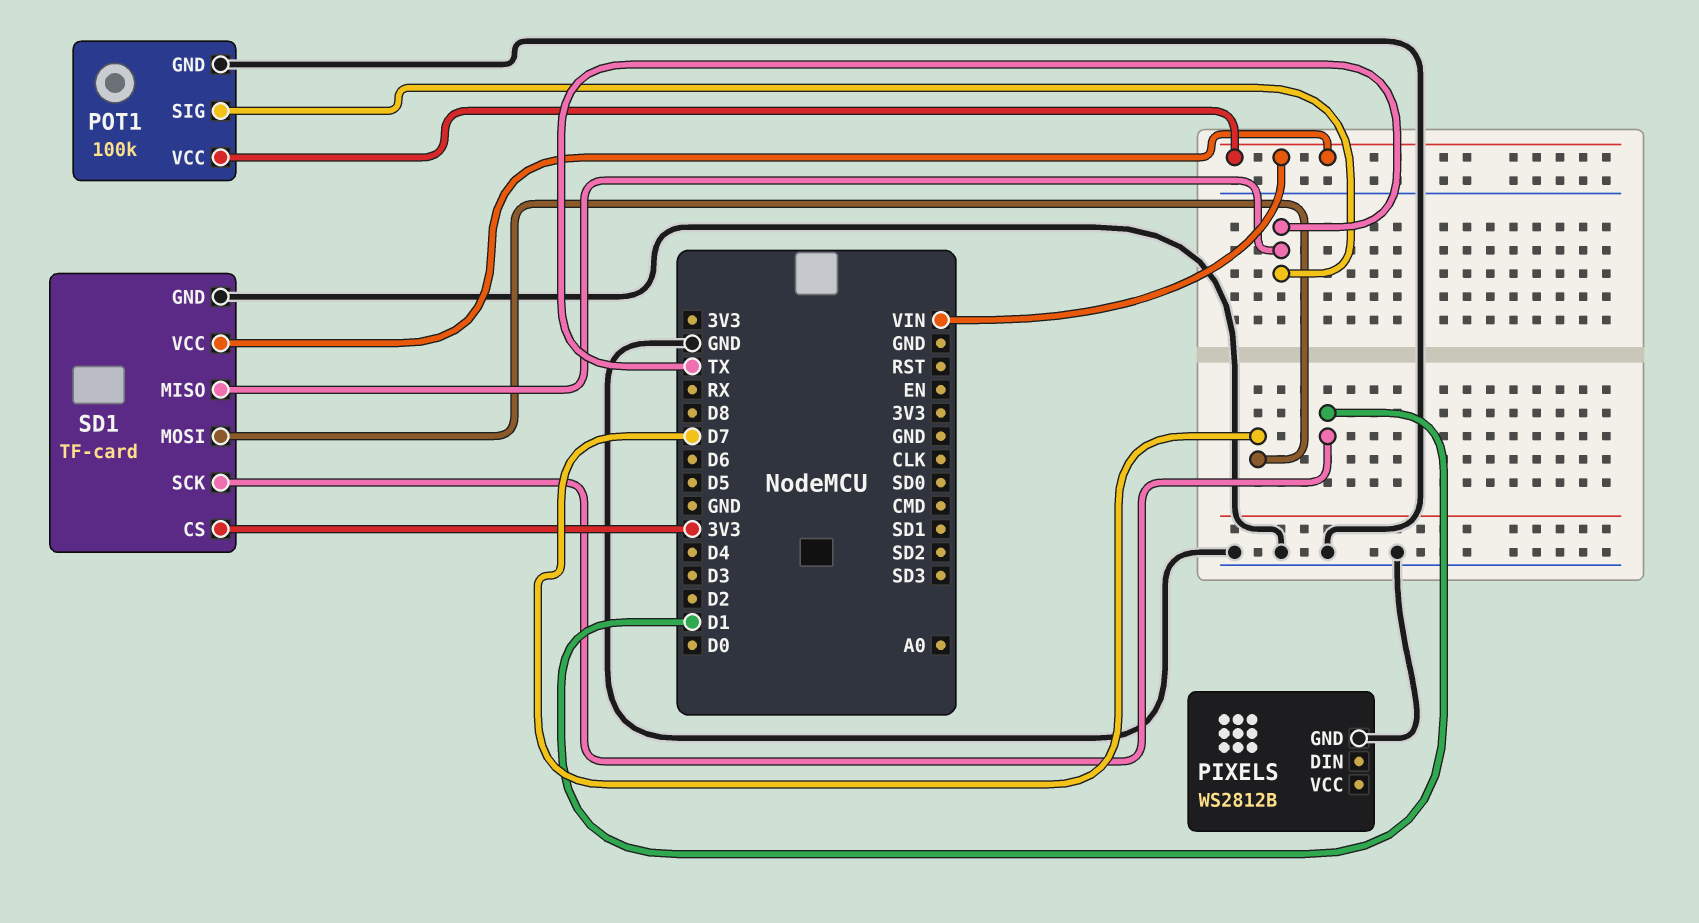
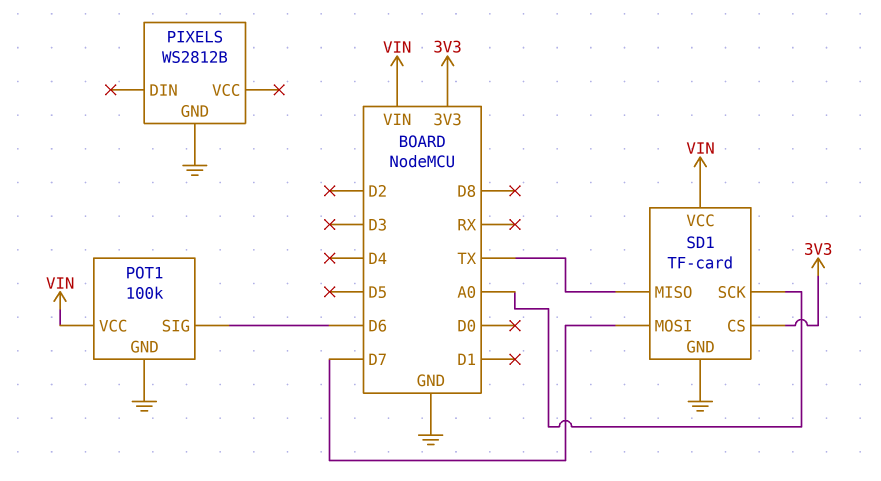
POT1 pin SIG: TX -> D6
SD1 pin SCK: D1 -> A0

